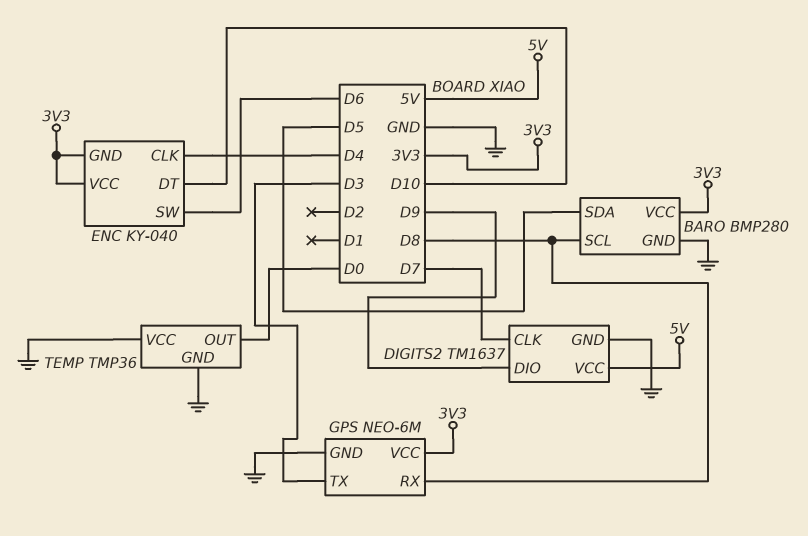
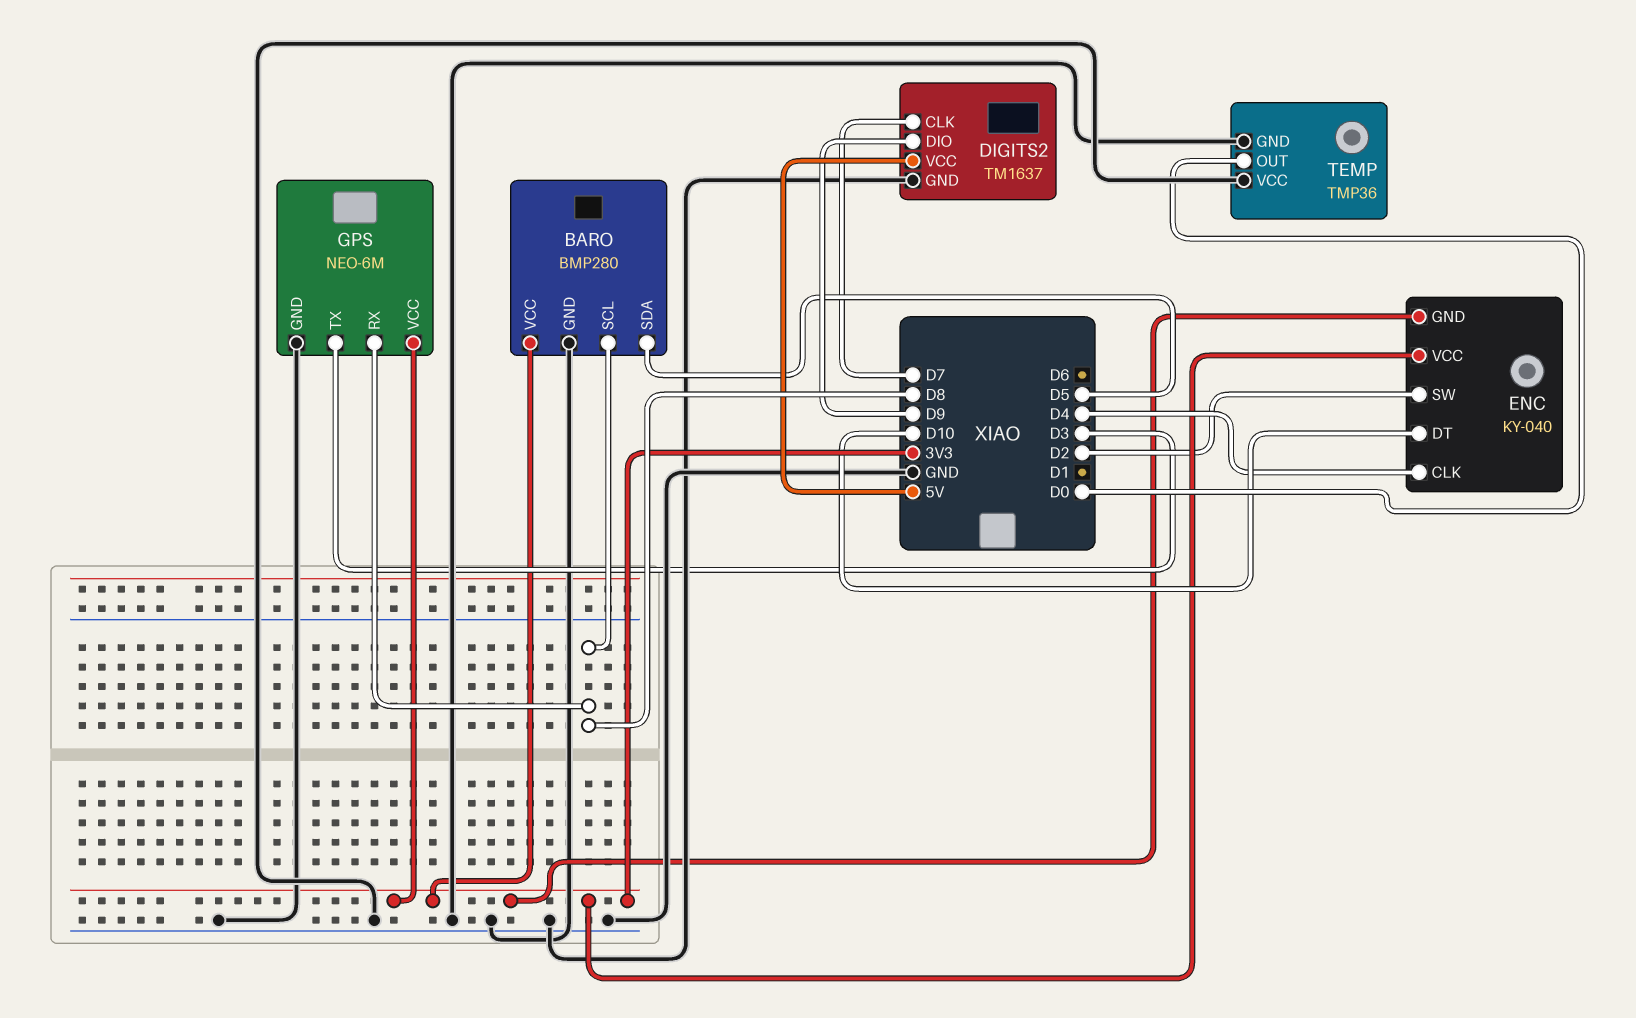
ENC pin SW: D6 -> D2

